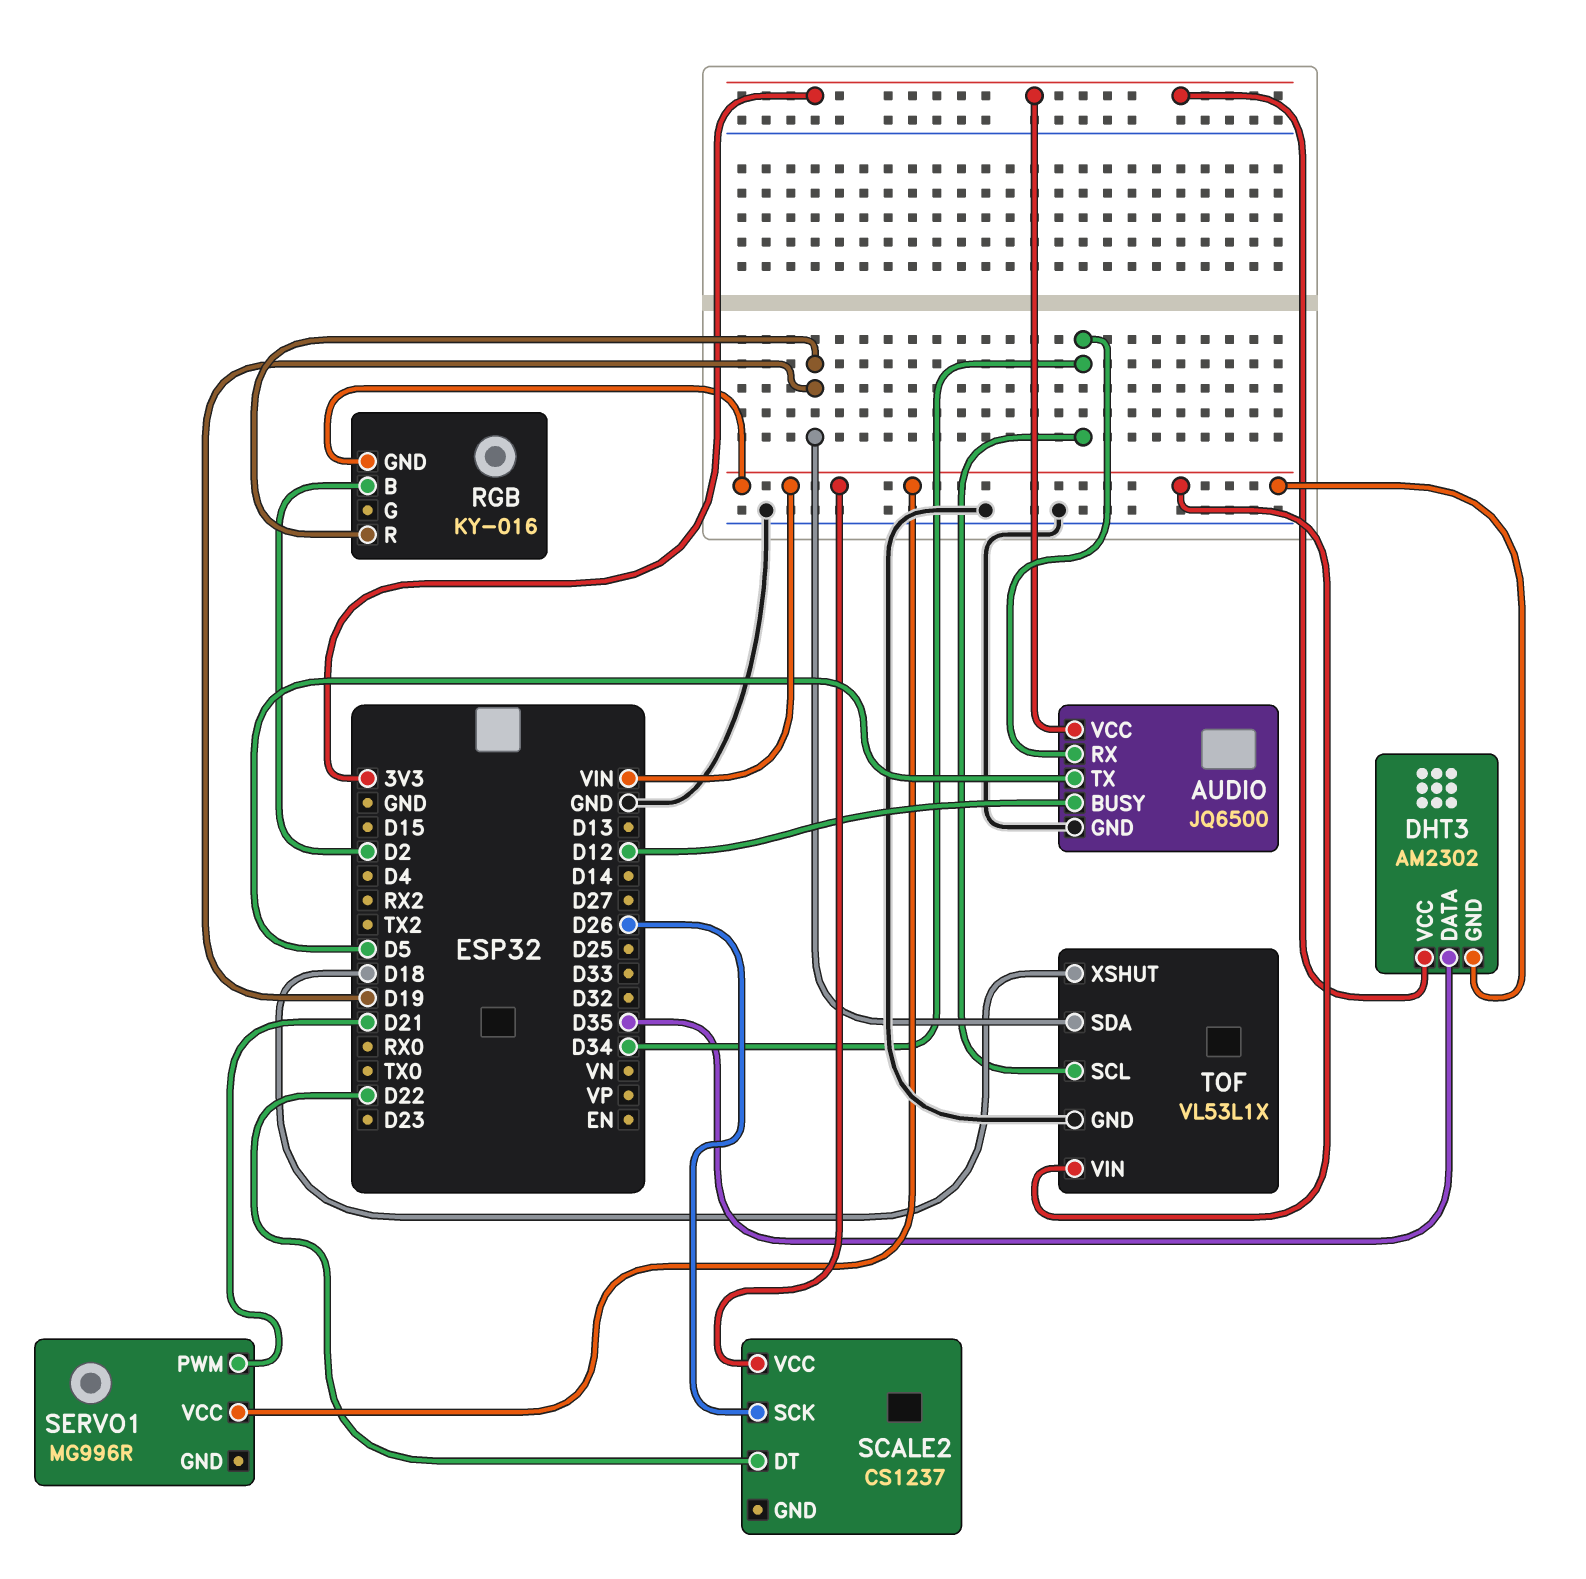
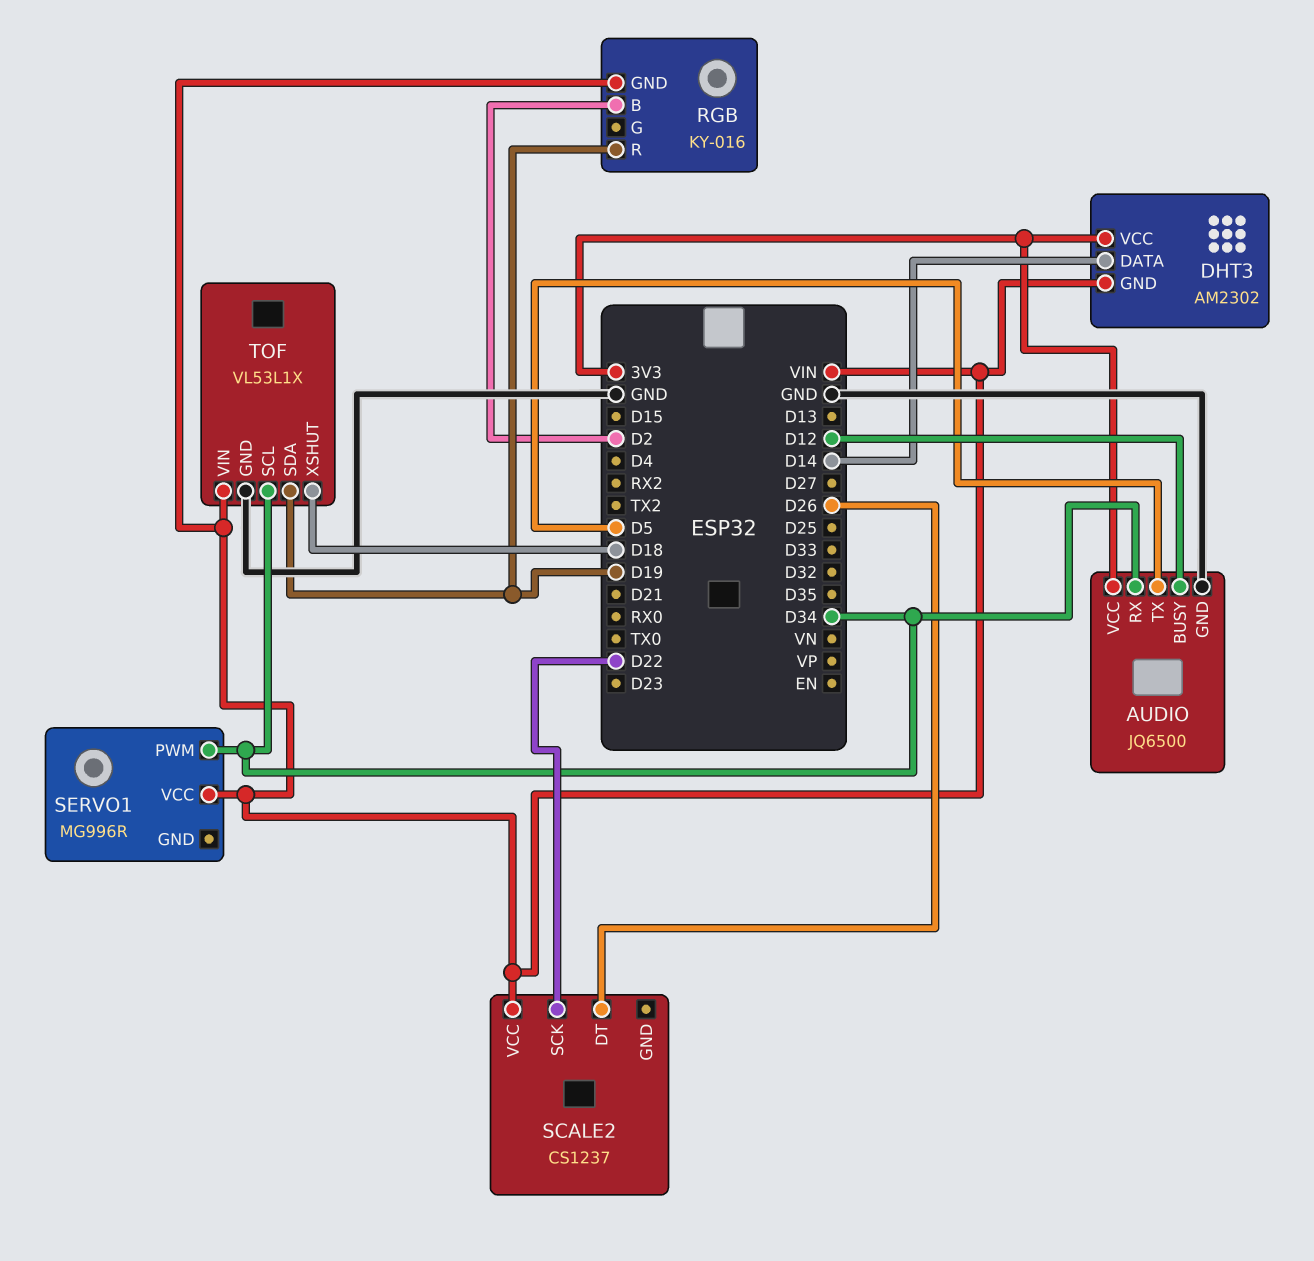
DHT3 pin DATA: D35 -> D14
SCALE2 pin DT: D22 -> D26
SCALE2 pin SCK: D26 -> D22
SERVO1 pin PWM: D21 -> D34

